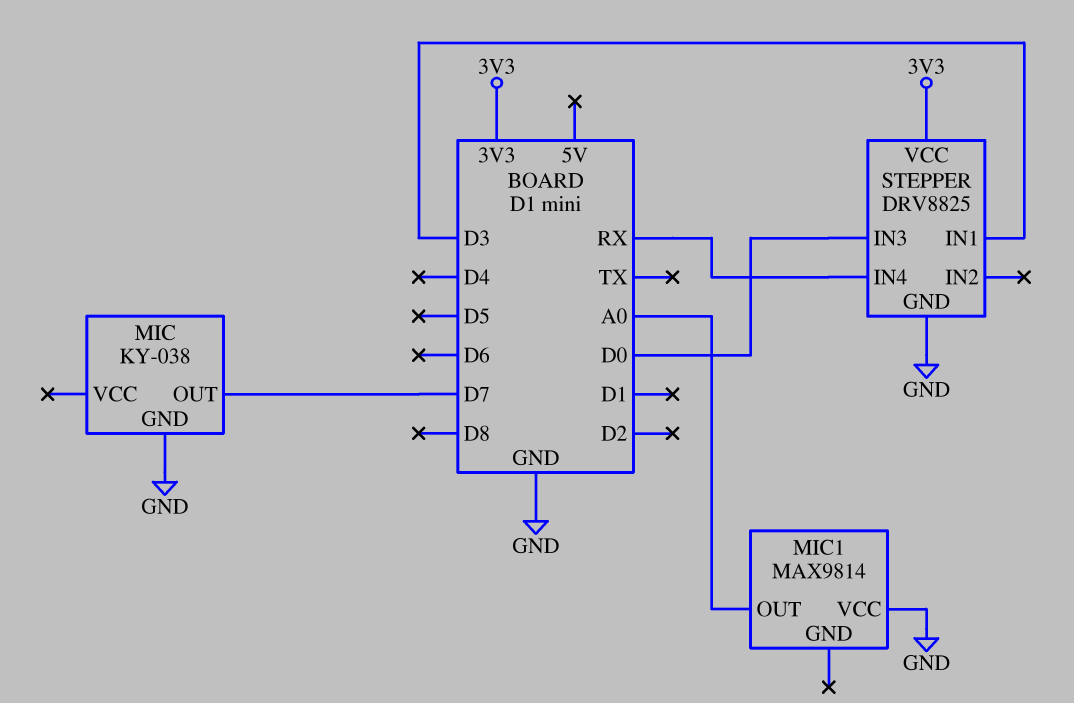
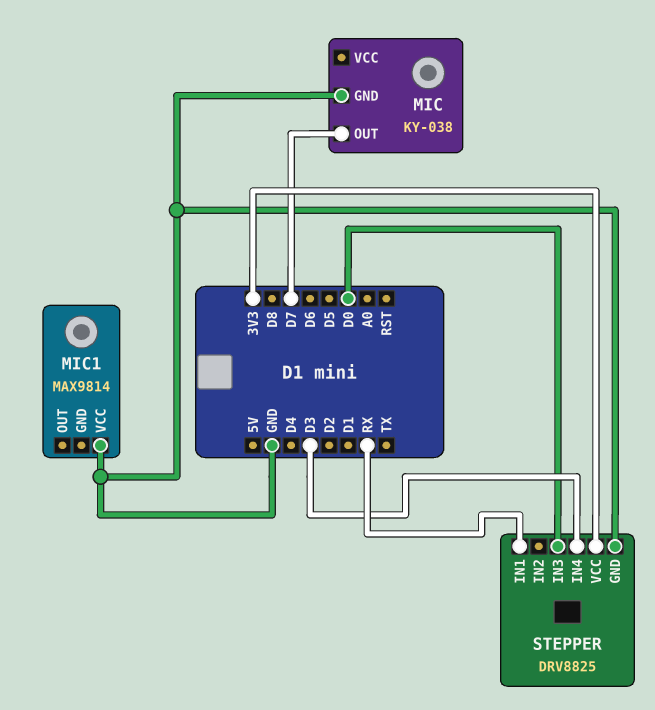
MIC1 pin OUT: A0 -> none
STEPPER pin IN1: D3 -> RX
STEPPER pin IN4: RX -> D3

